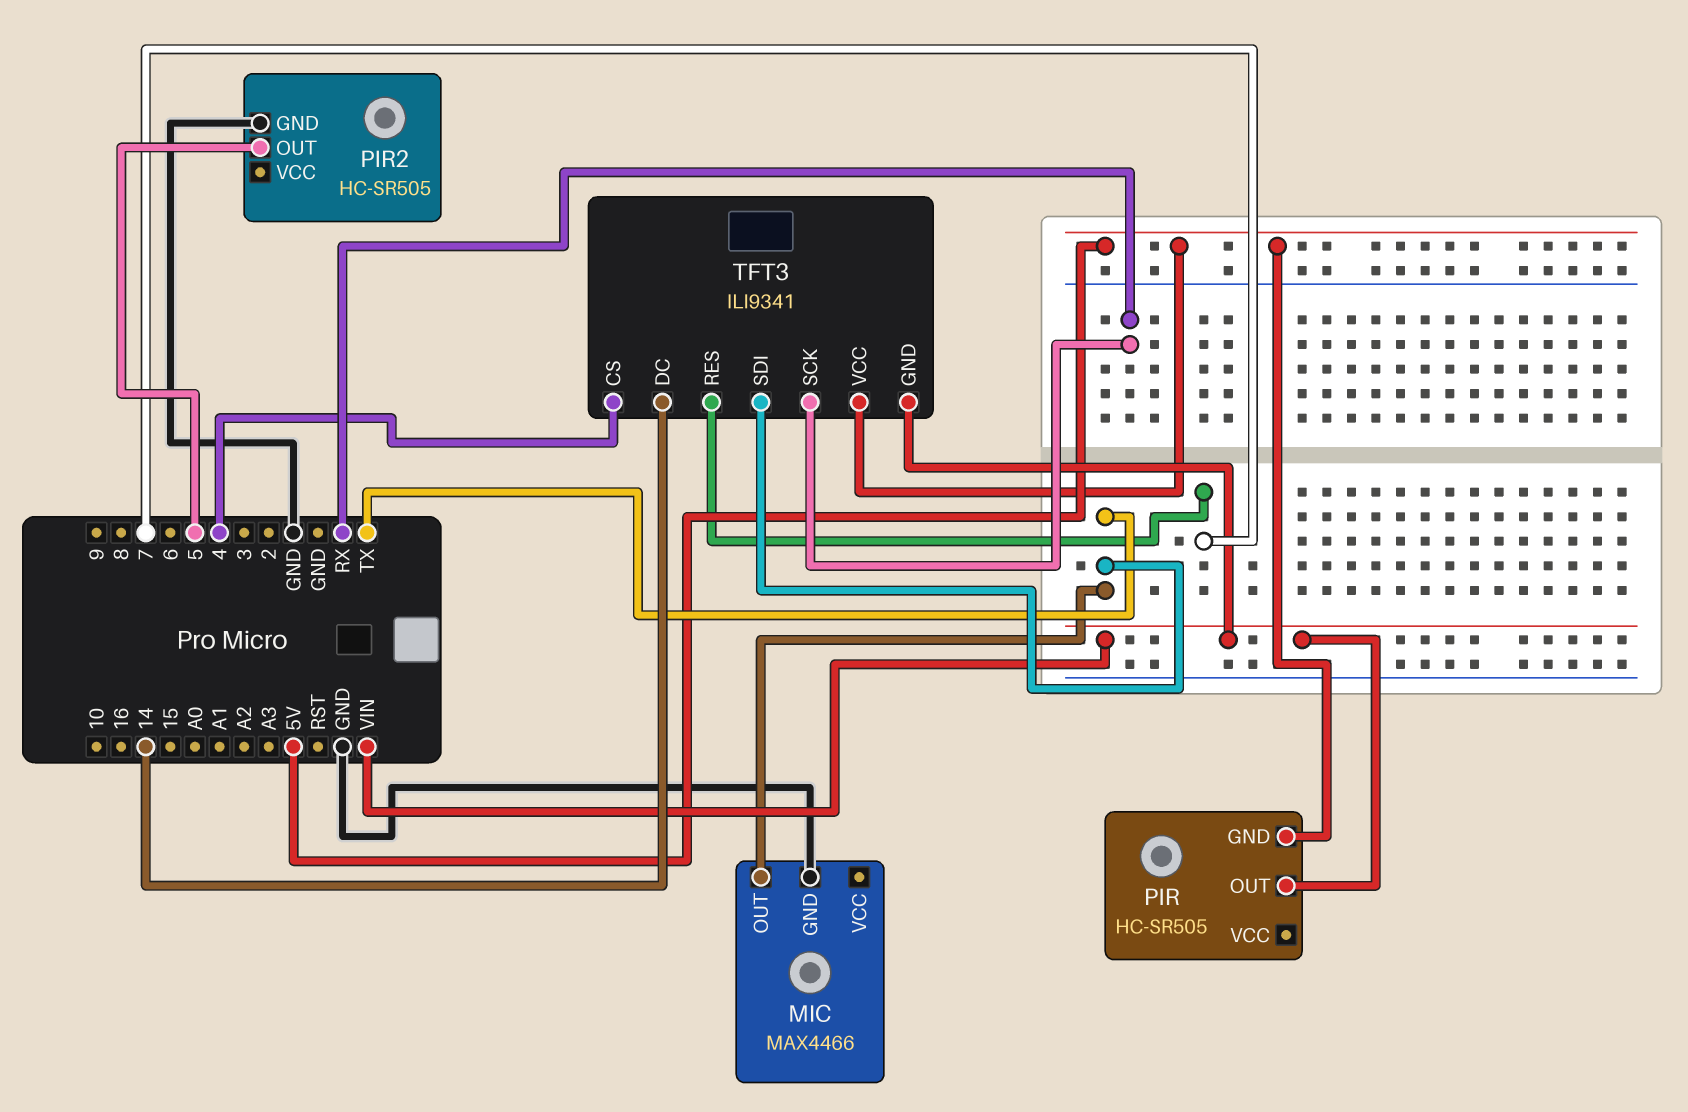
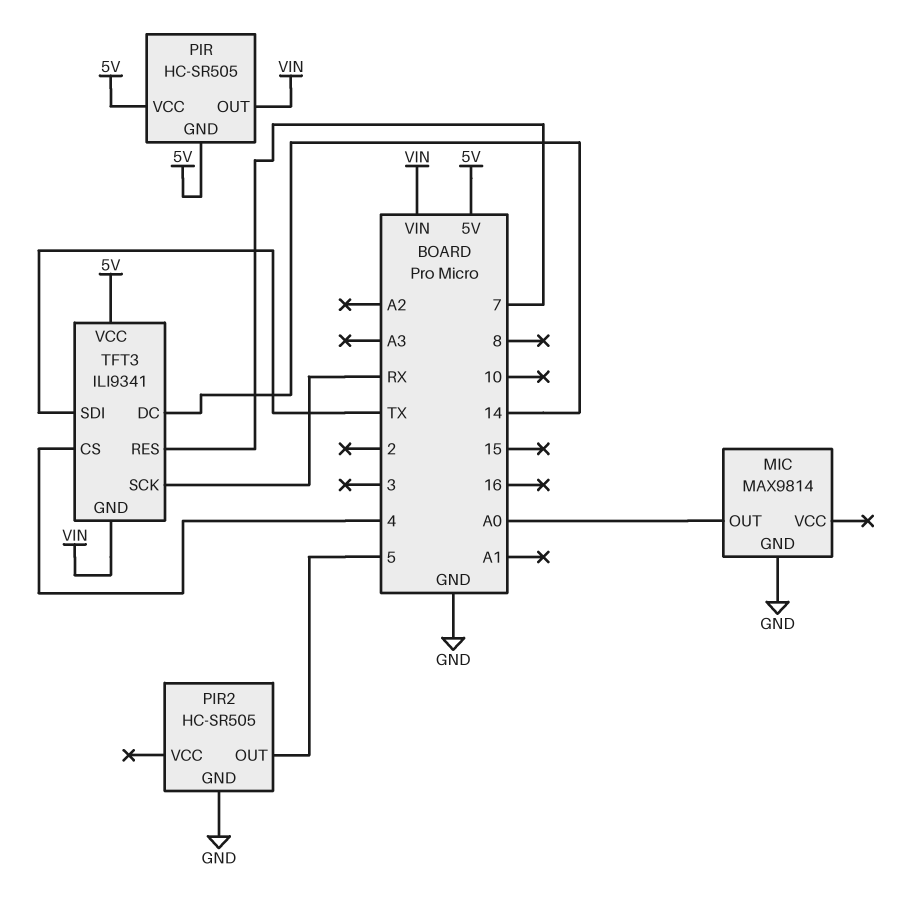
MIC: MAX4466 -> MAX9814
MIC pin OUT: TX -> A0
PIR pin VCC: none -> 5V

